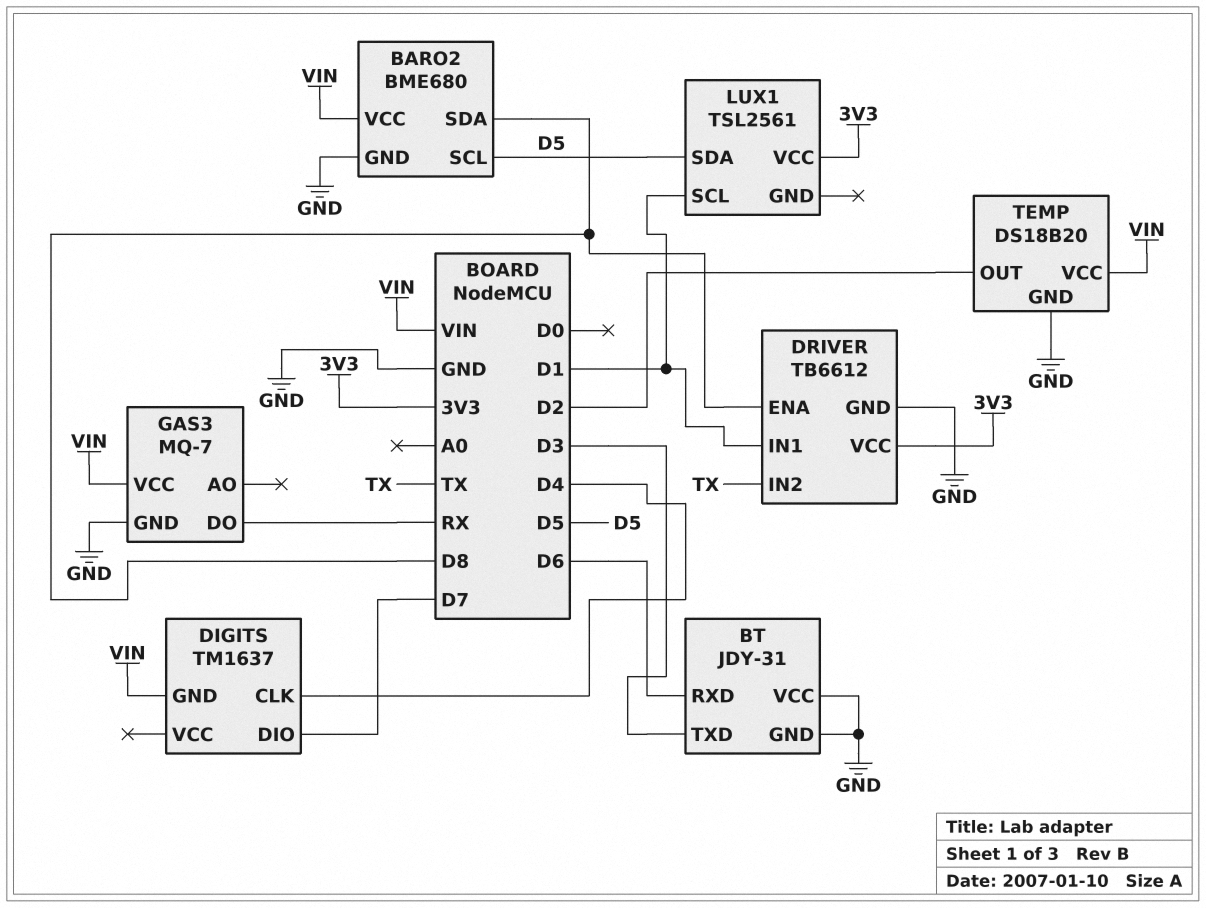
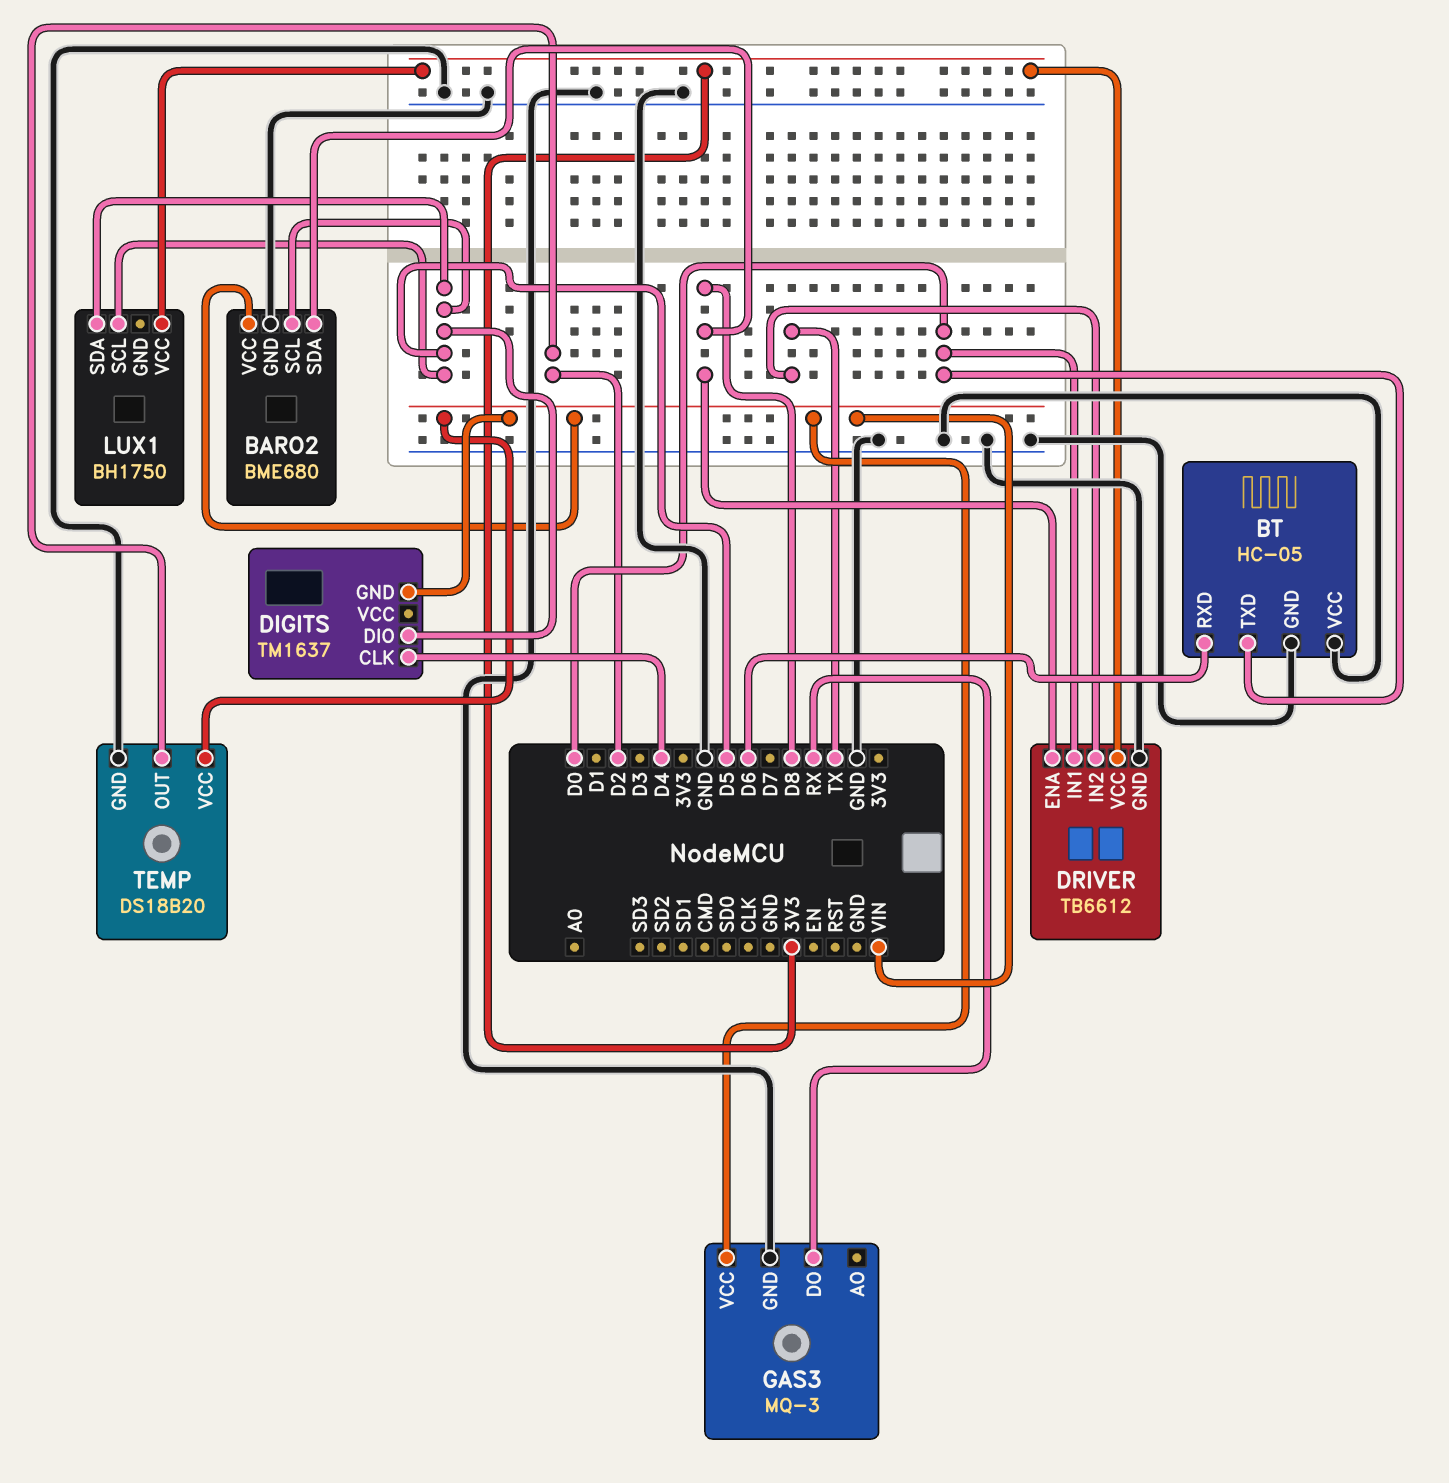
BT: JDY-31 -> HC-05
BT pin TXD: D3 -> D0
DIGITS pin DIO: D7 -> D5
DRIVER pin IN1: D1 -> D0
GAS3: MQ-7 -> MQ-3
LUX1: TSL2561 -> BH1750
LUX1 pin SCL: D1 -> D5

